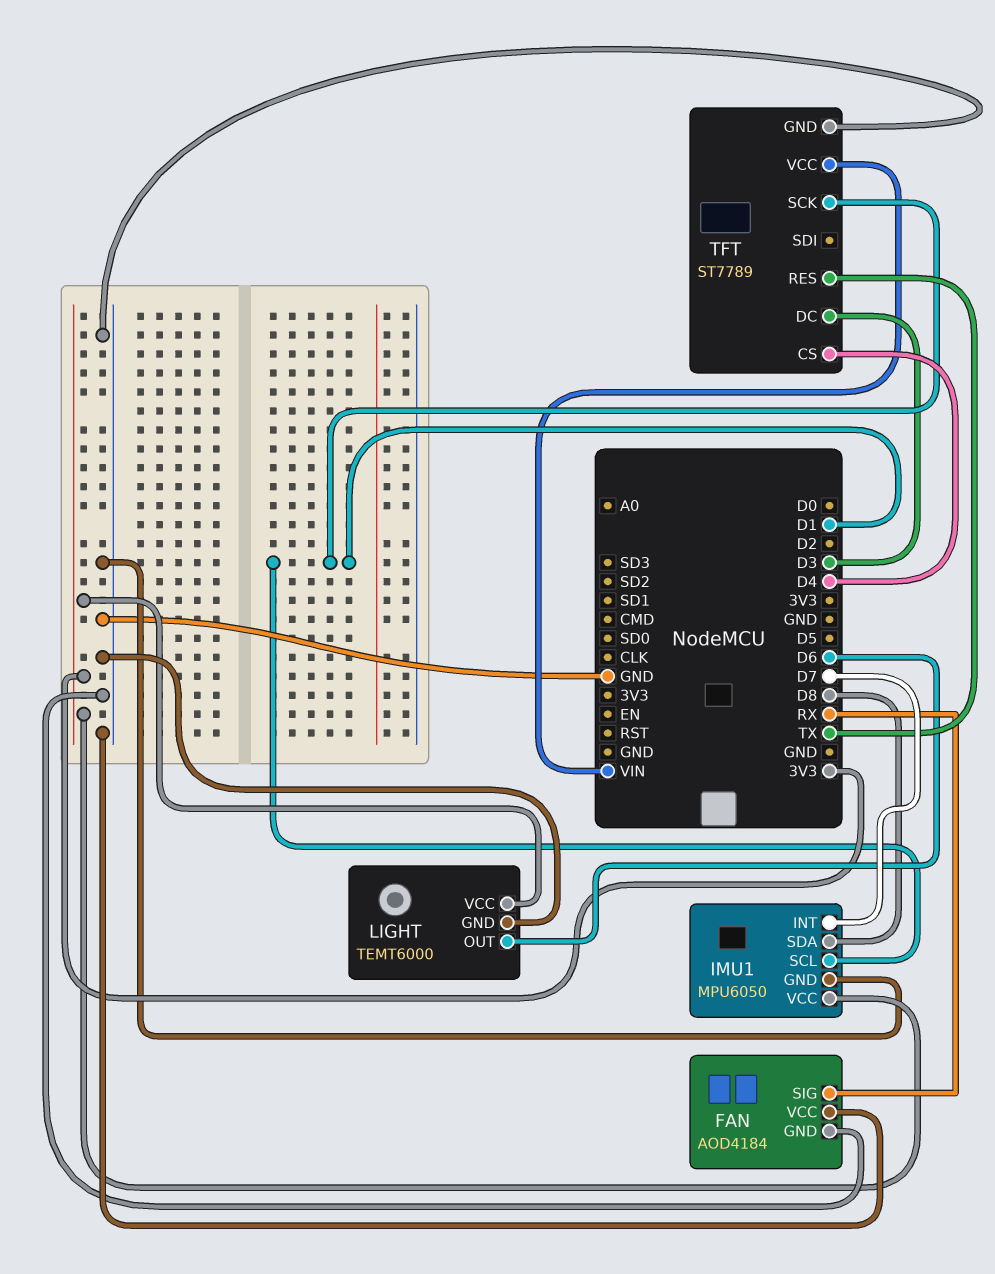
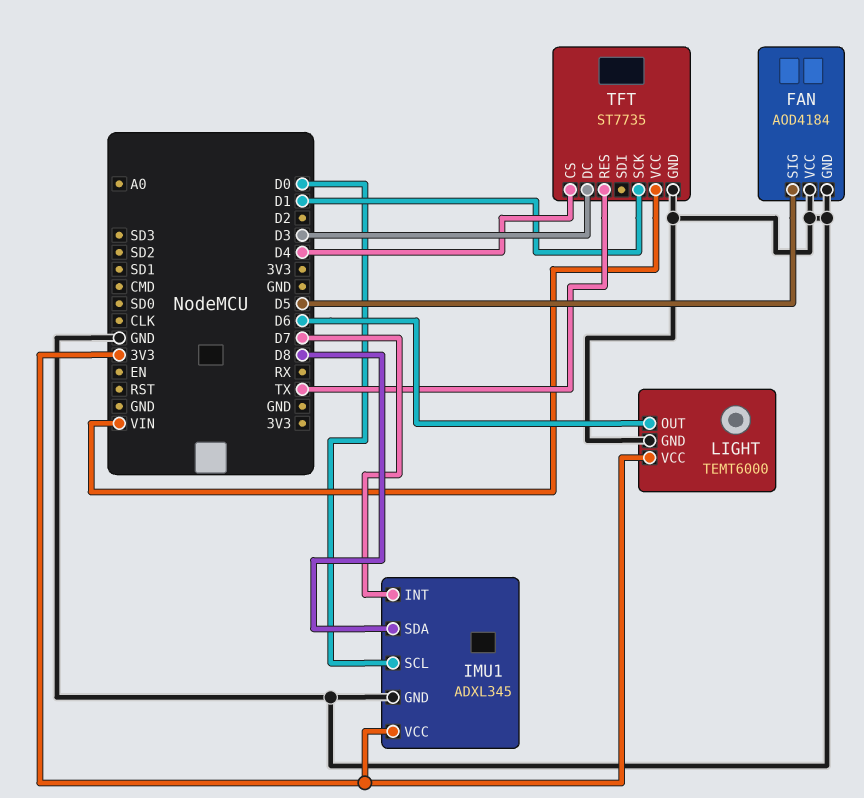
FAN pin SIG: RX -> D5
IMU1: MPU6050 -> ADXL345
IMU1 pin SCL: D1 -> D0
TFT: ST7789 -> ST7735

